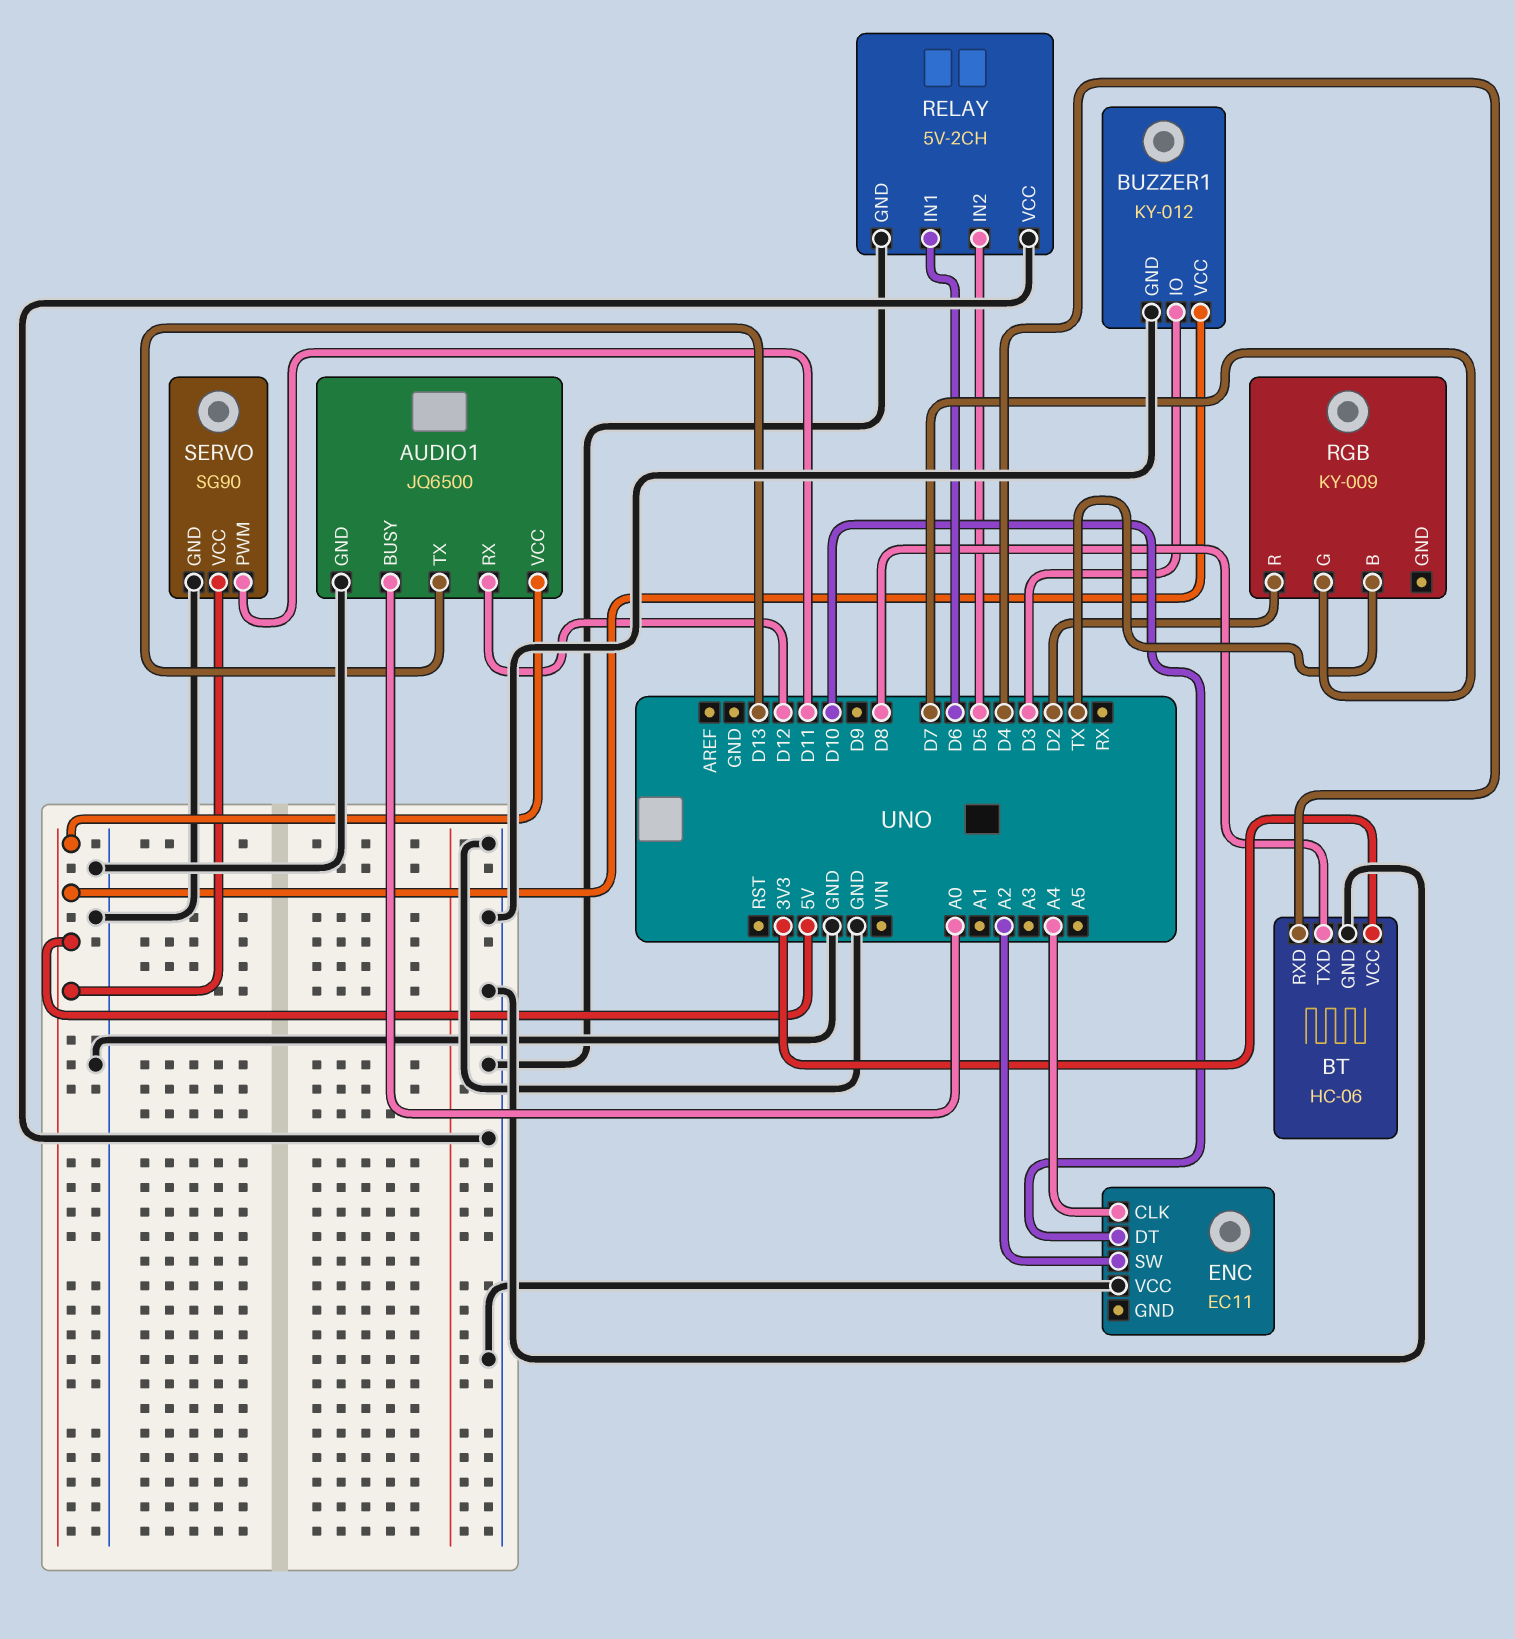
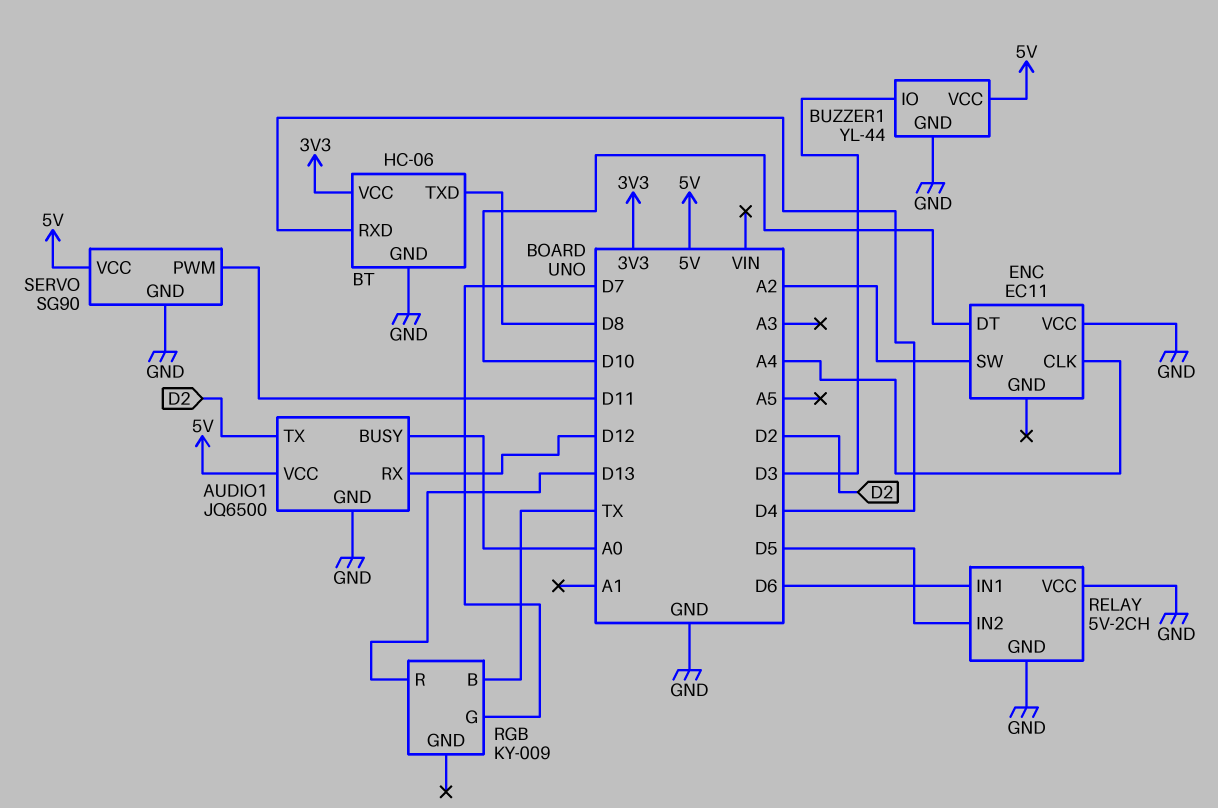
AUDIO1 pin TX: D13 -> D2
BUZZER1: KY-012 -> YL-44
RGB pin R: D2 -> D13

